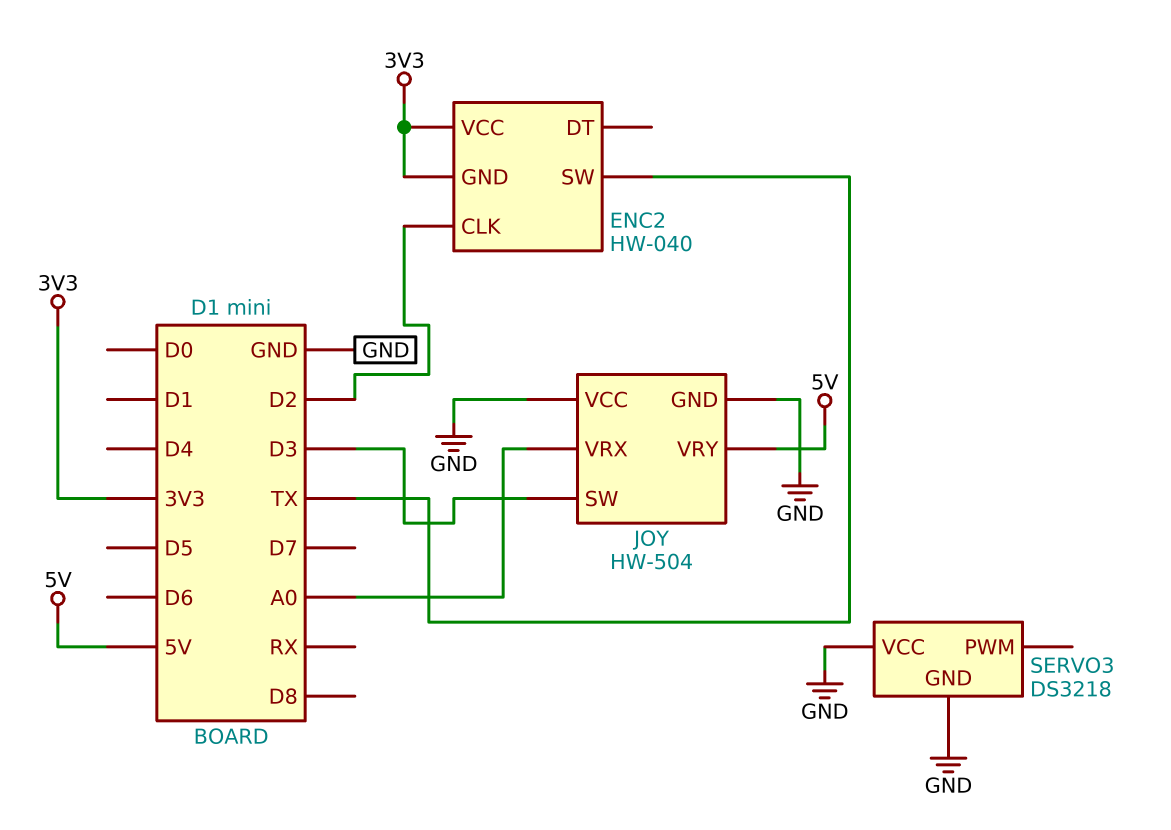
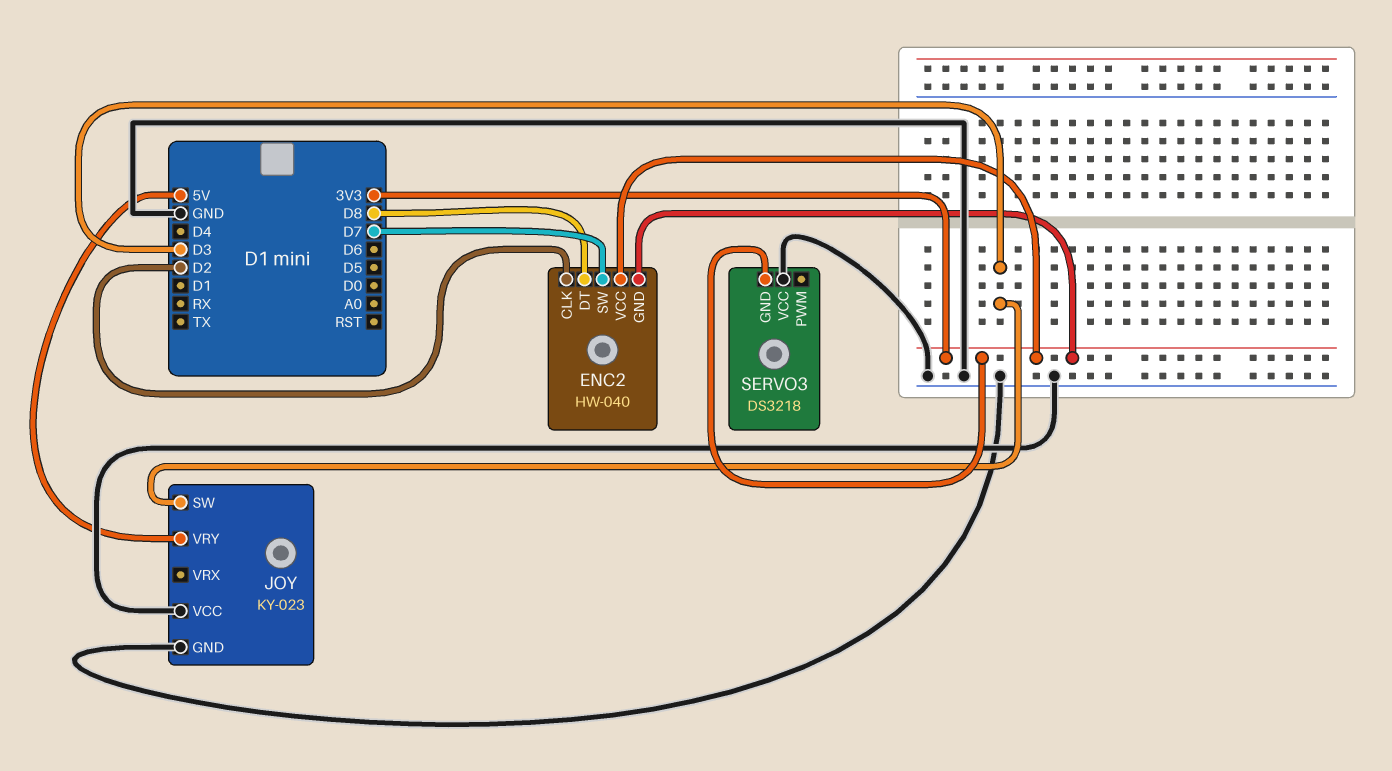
ENC2 pin DT: none -> D8
ENC2 pin SW: TX -> D7
JOY: HW-504 -> KY-023
JOY pin VRX: A0 -> none
SERVO3 pin GND: GND -> 3V3

